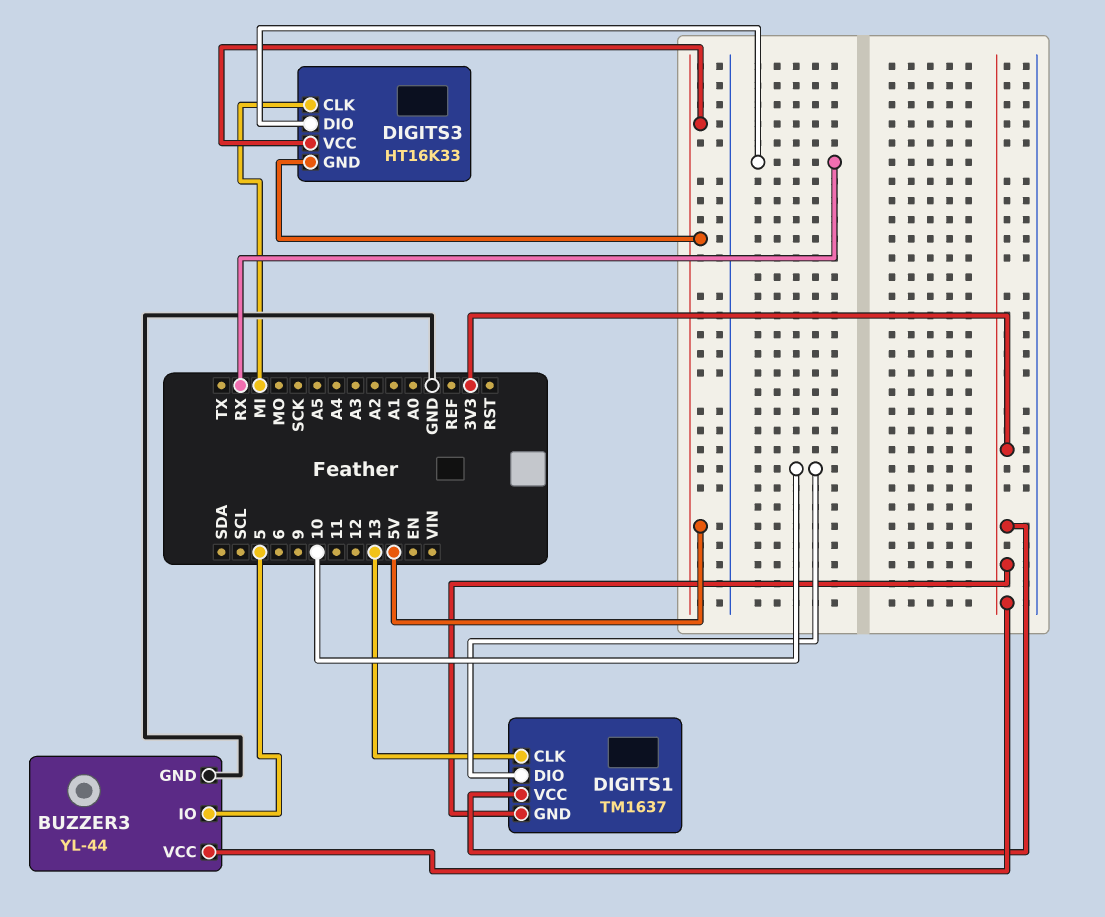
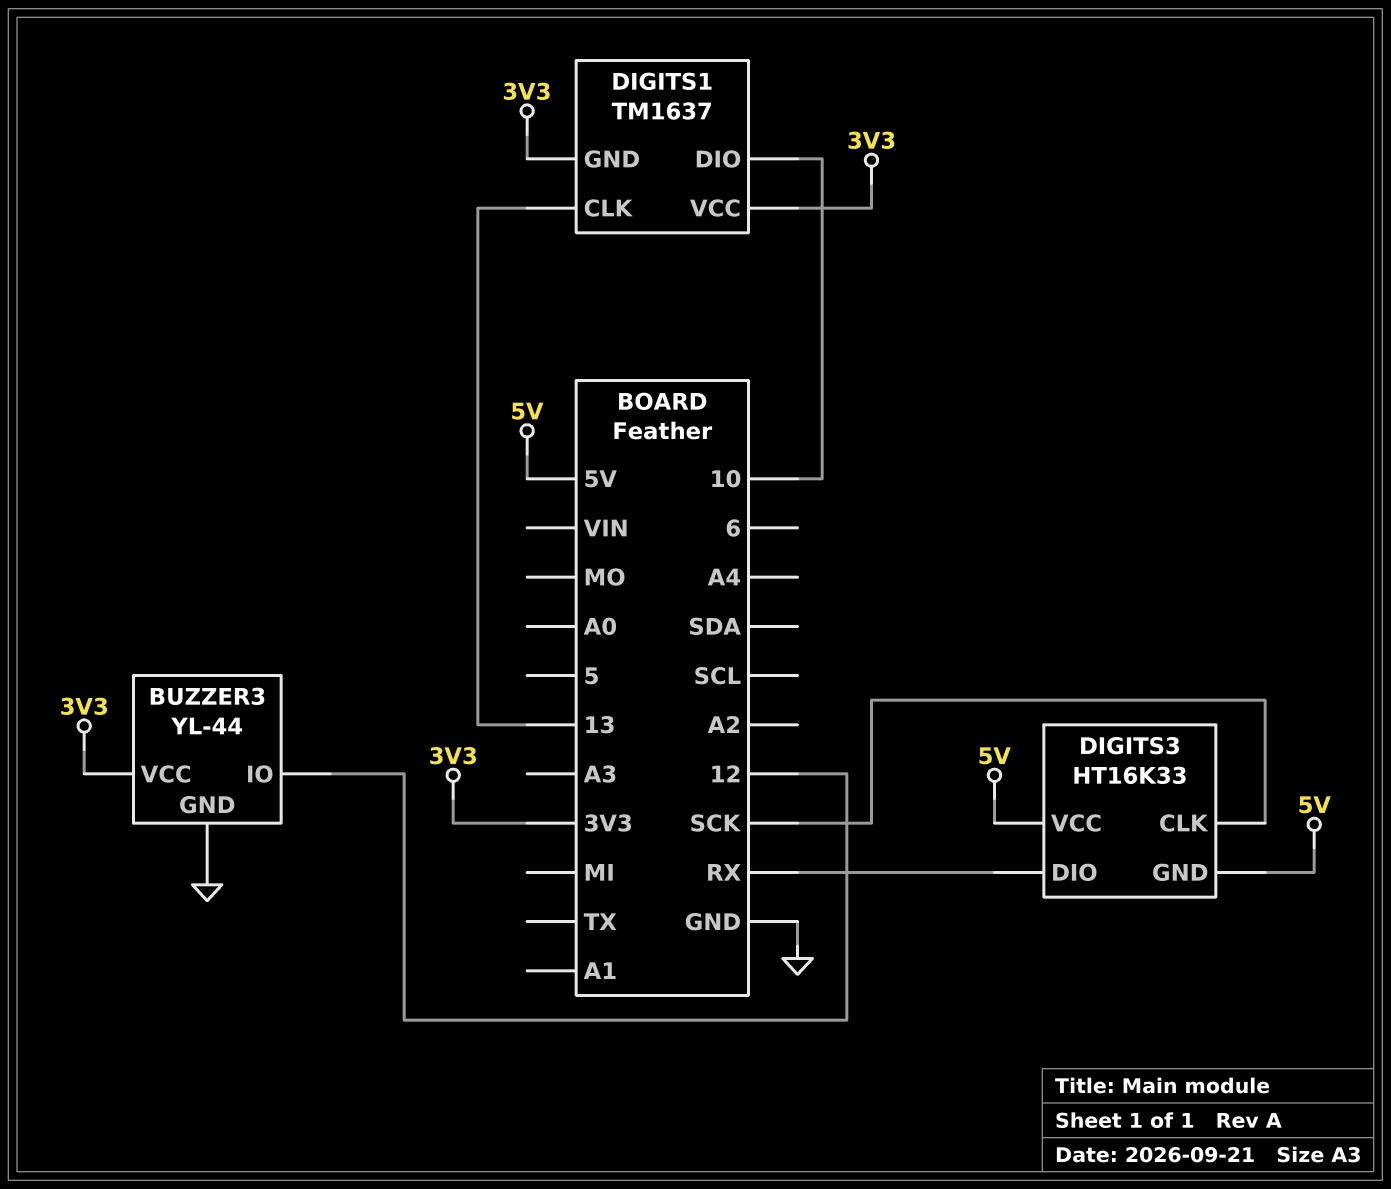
BUZZER3 pin IO: 5 -> 12
DIGITS3 pin CLK: MI -> SCK

